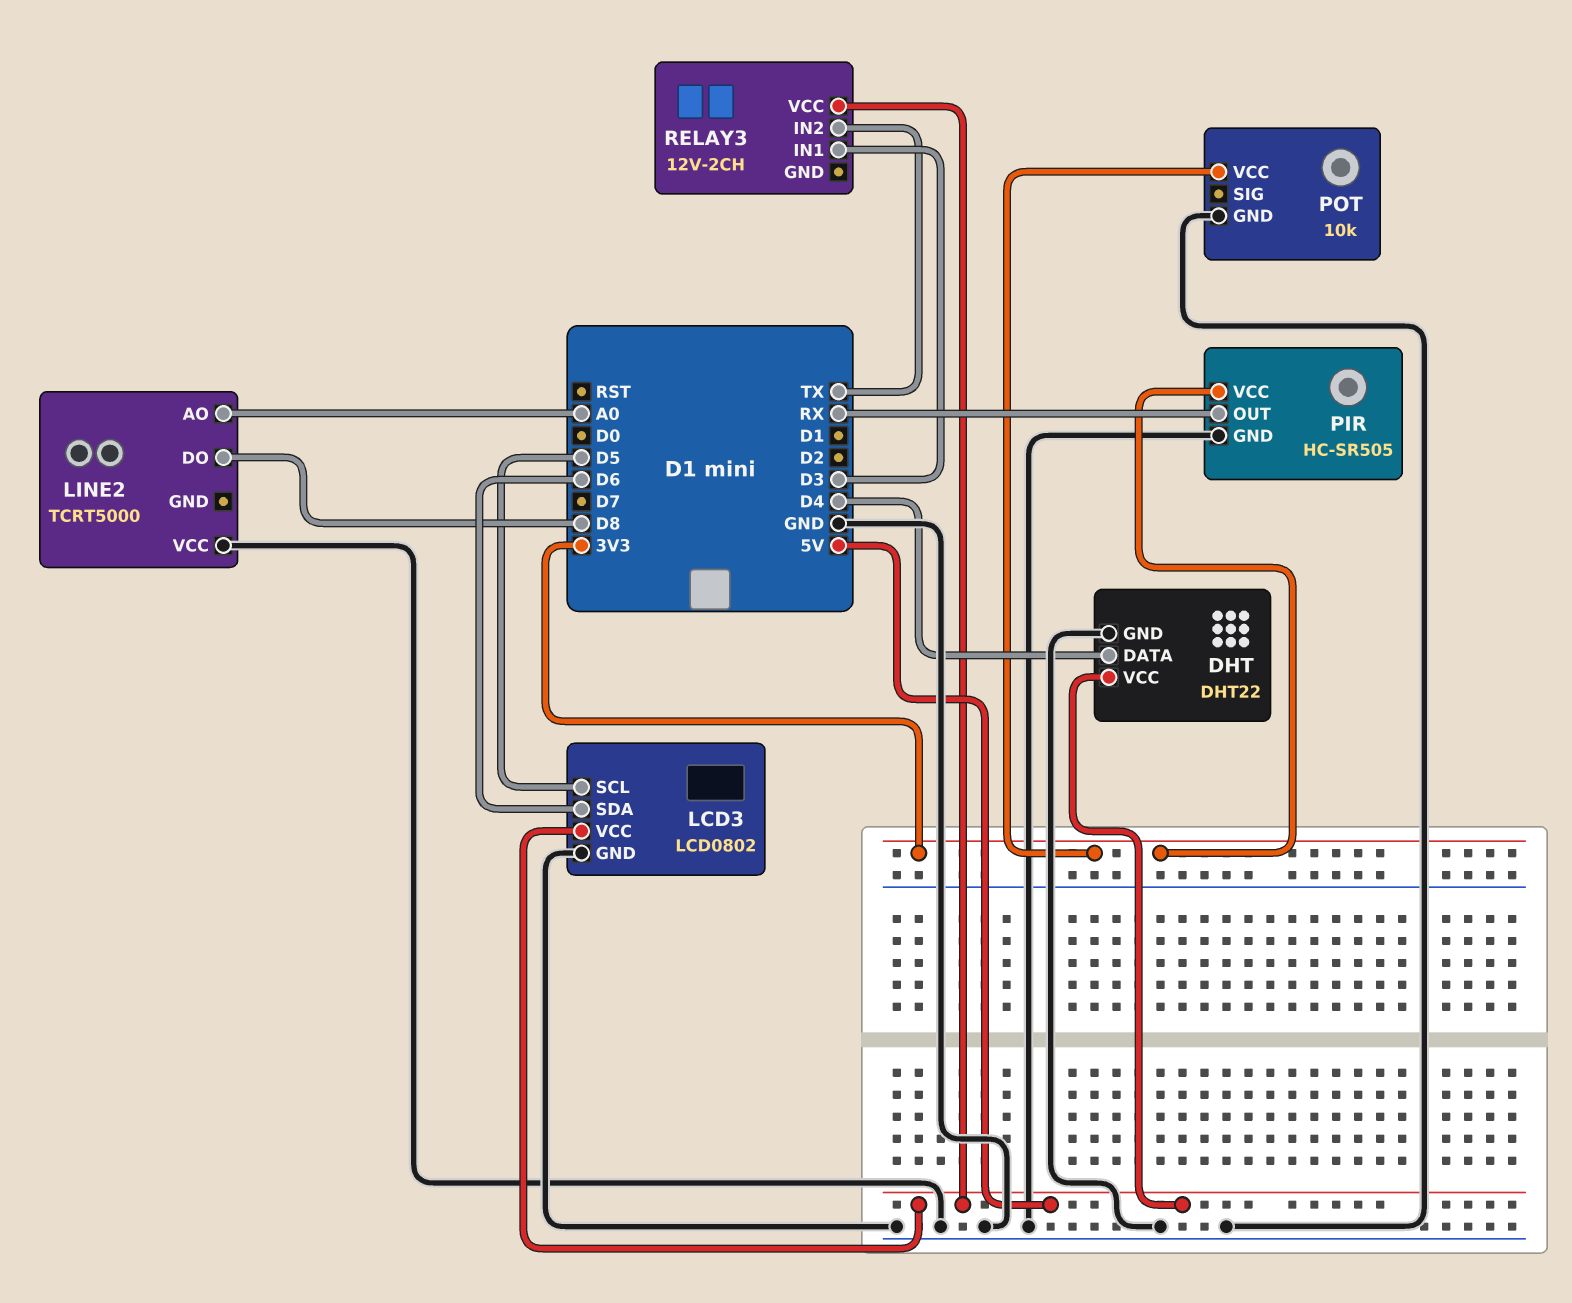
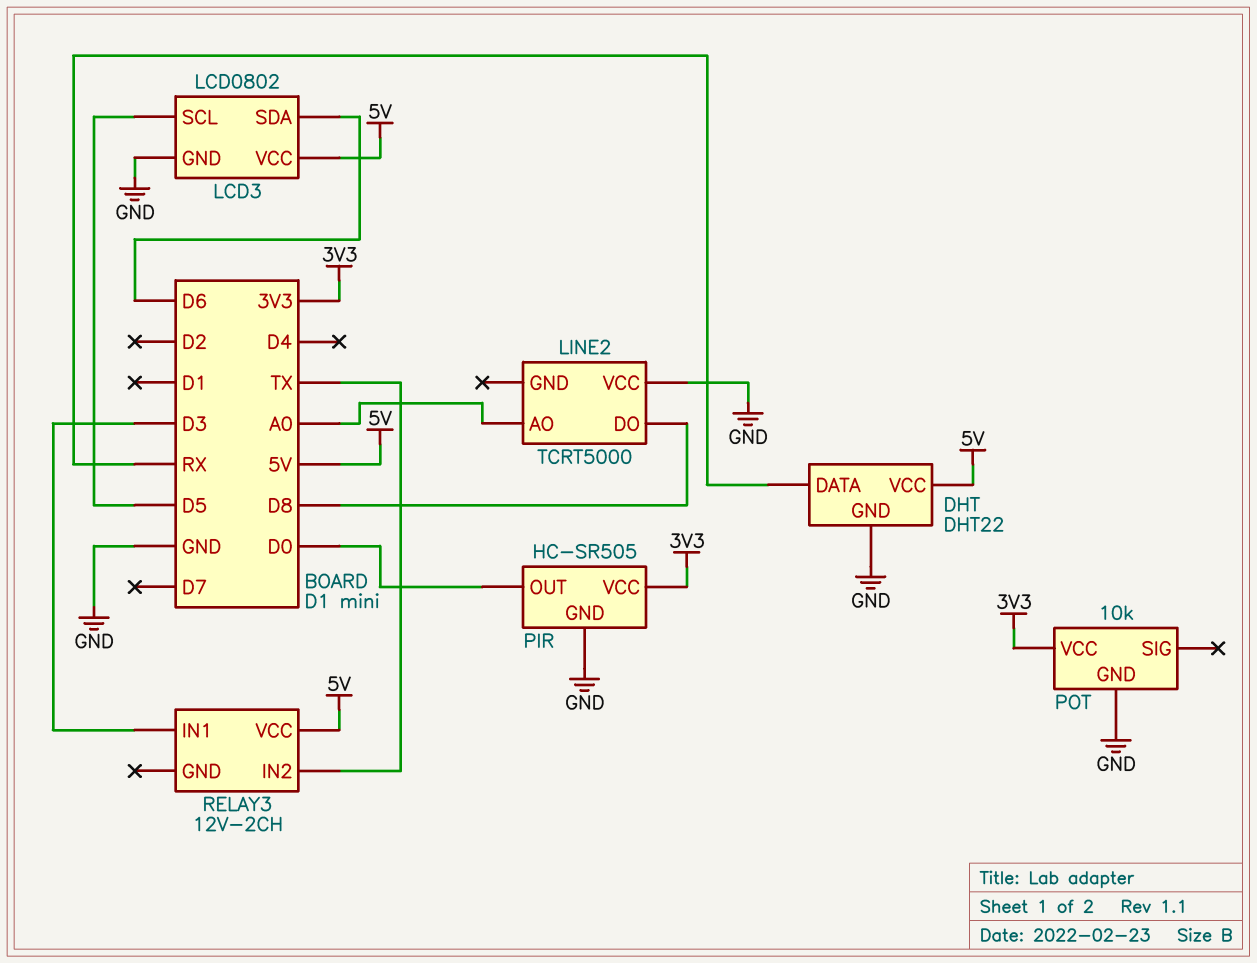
DHT pin DATA: D4 -> RX
PIR pin OUT: RX -> D0

